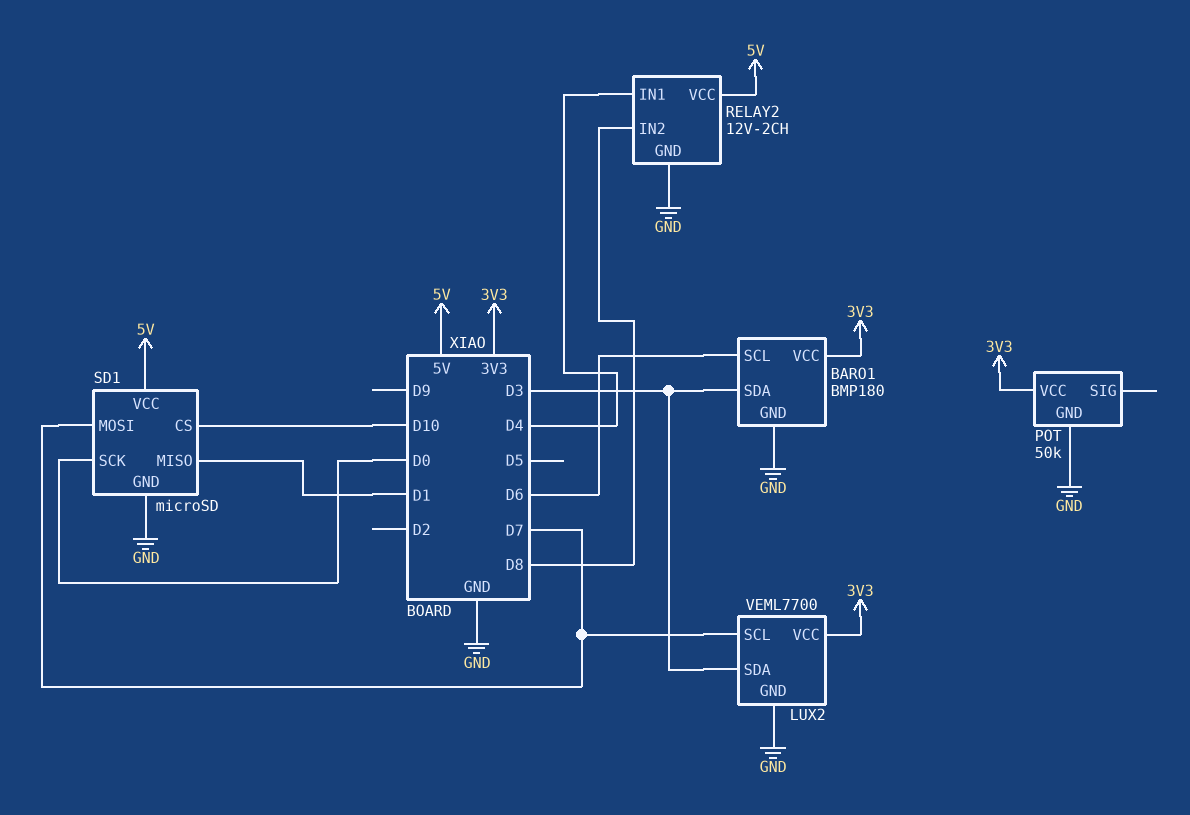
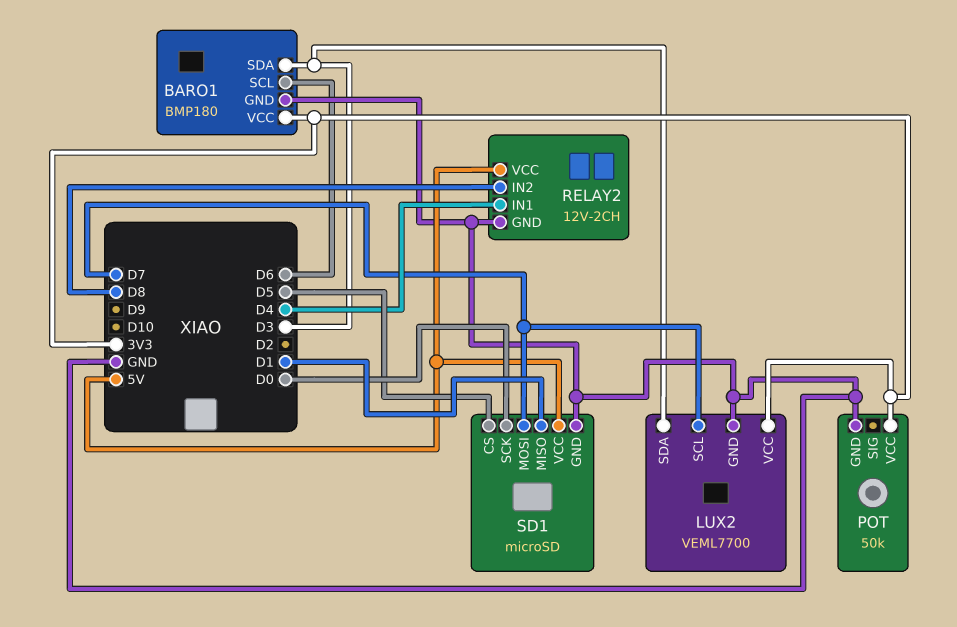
SD1 pin CS: D10 -> D5

